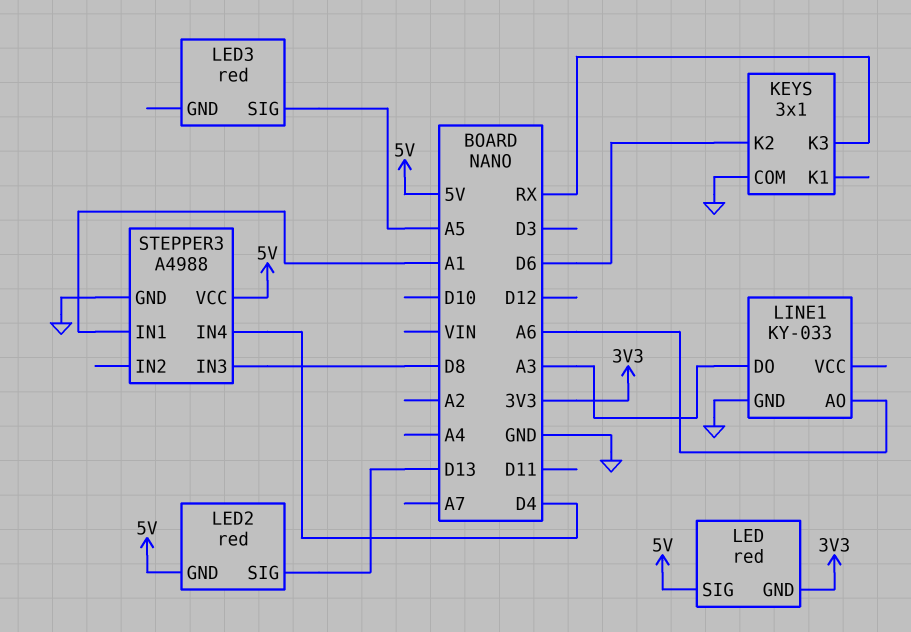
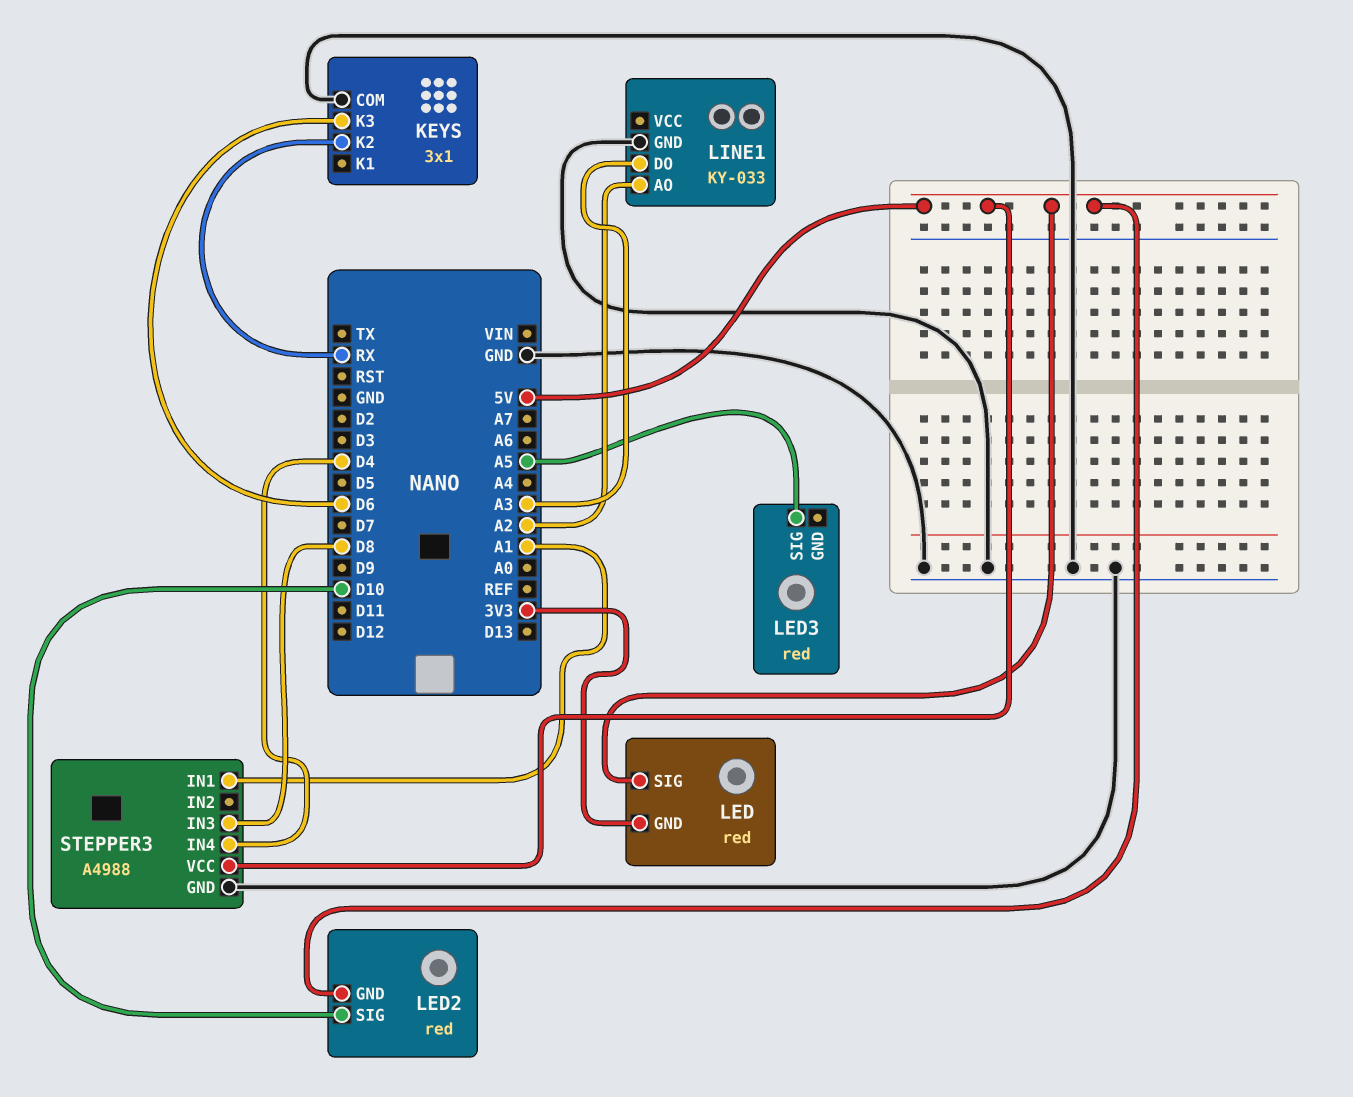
KEYS pin K2: D6 -> RX
KEYS pin K3: RX -> D6
LED2 pin SIG: D13 -> D10
LINE1 pin AO: A6 -> A2

